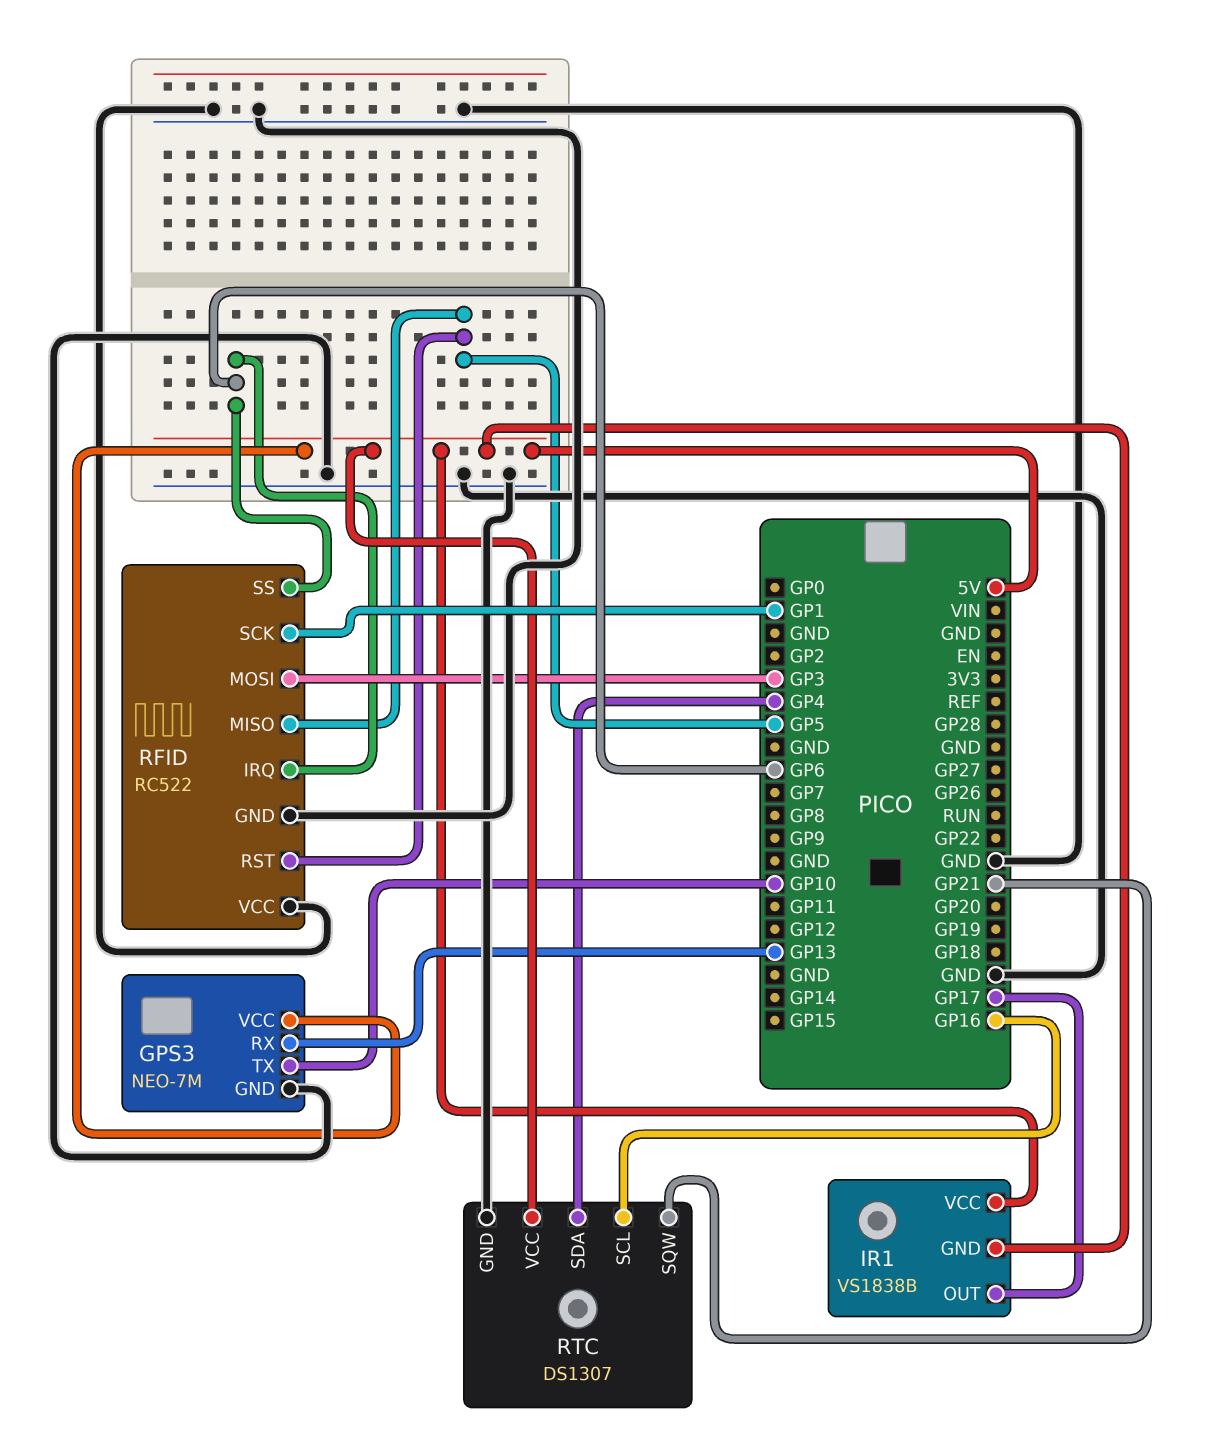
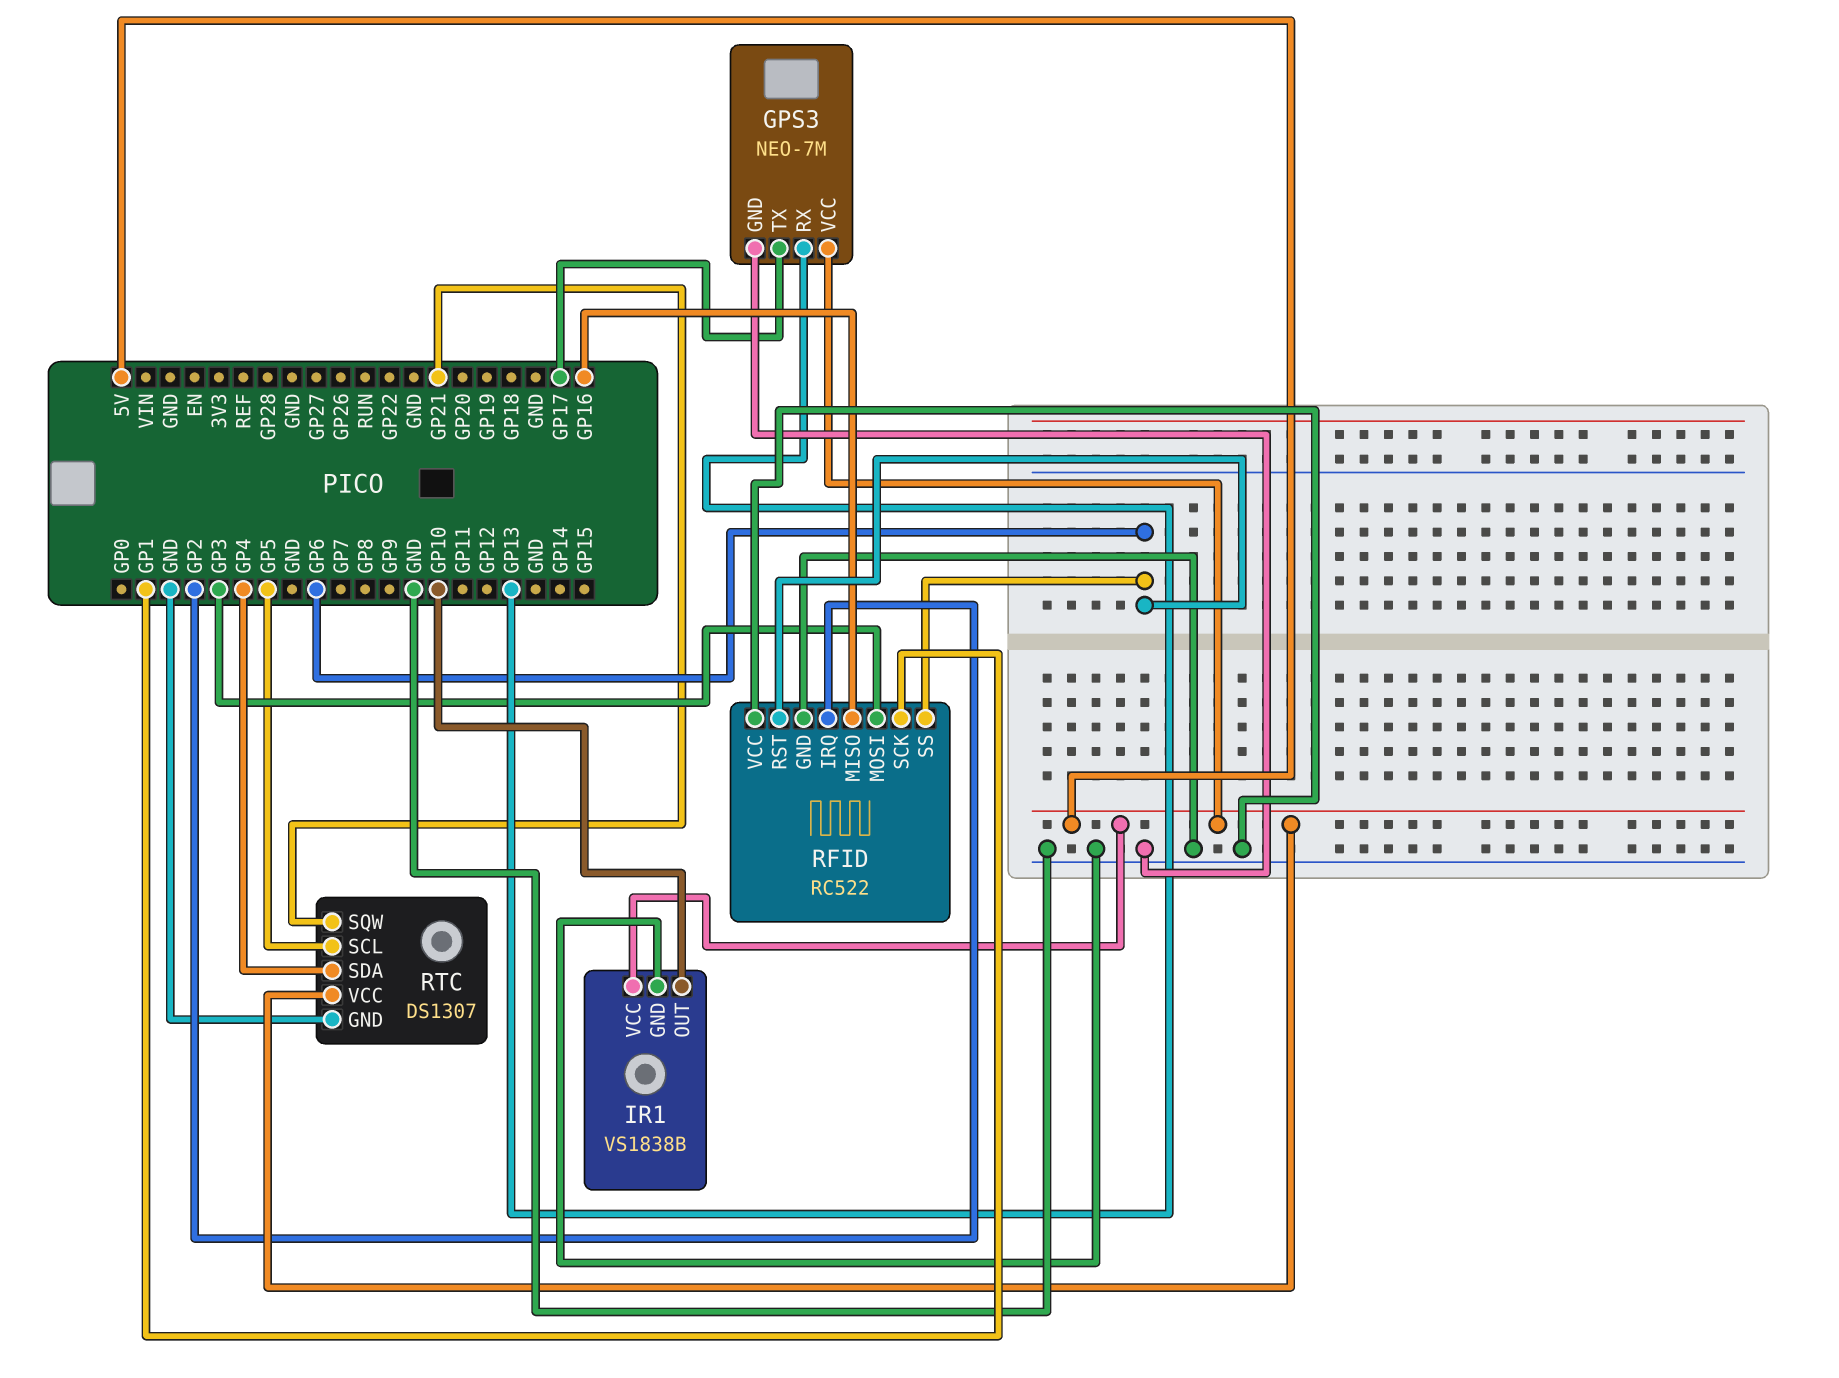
GPS3 pin TX: GP10 -> GP17
IR1 pin GND: 5V -> GND
IR1 pin OUT: GP17 -> GP10
RFID pin IRQ: GP6 -> GP2
RFID pin MISO: GP5 -> GP16
RFID pin RST: GP5 -> GP6
RTC pin SCL: GP16 -> GP5

